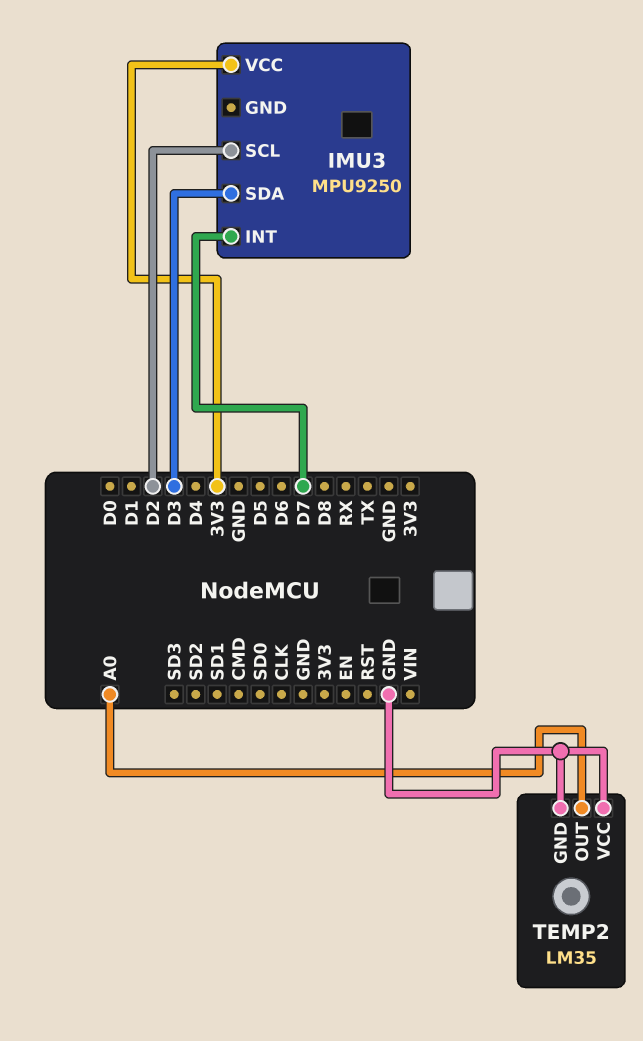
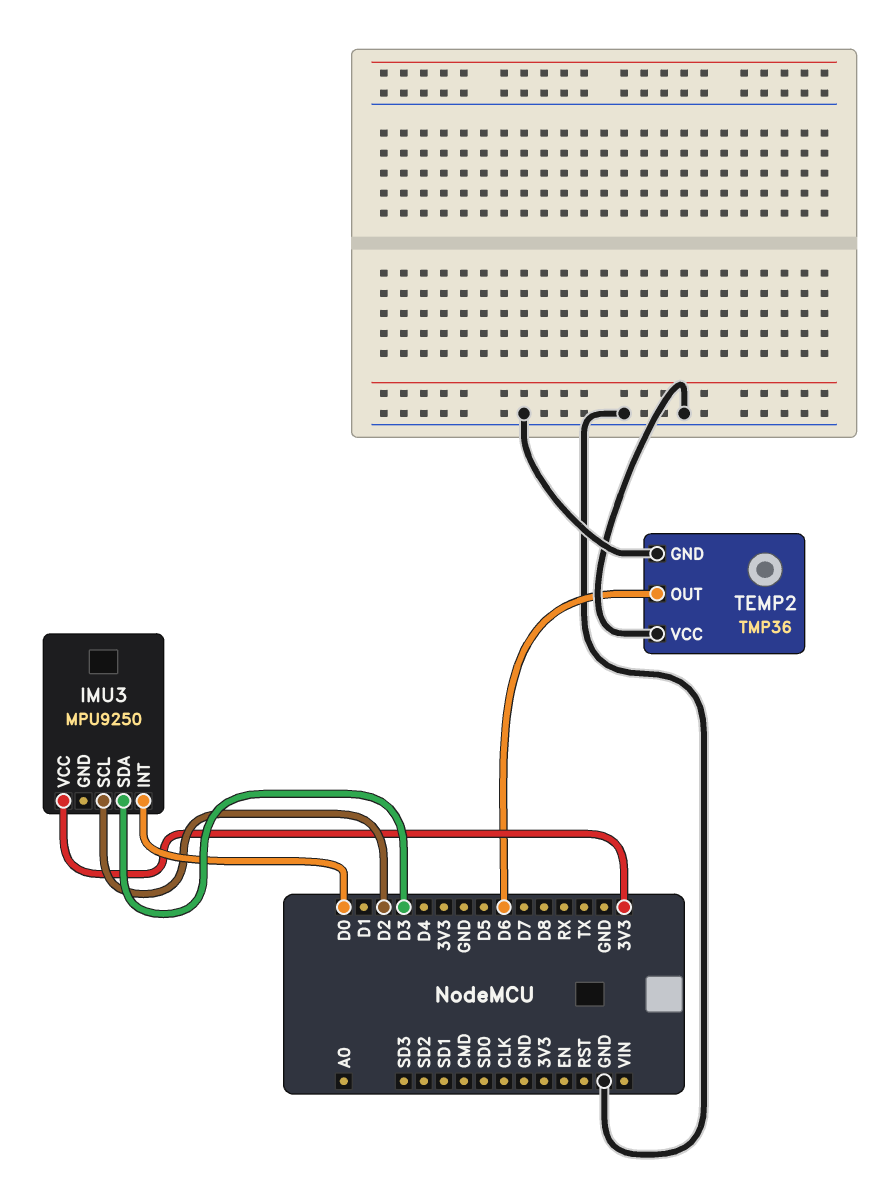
IMU3 pin INT: D7 -> D0
TEMP2: LM35 -> TMP36
TEMP2 pin OUT: A0 -> D6

